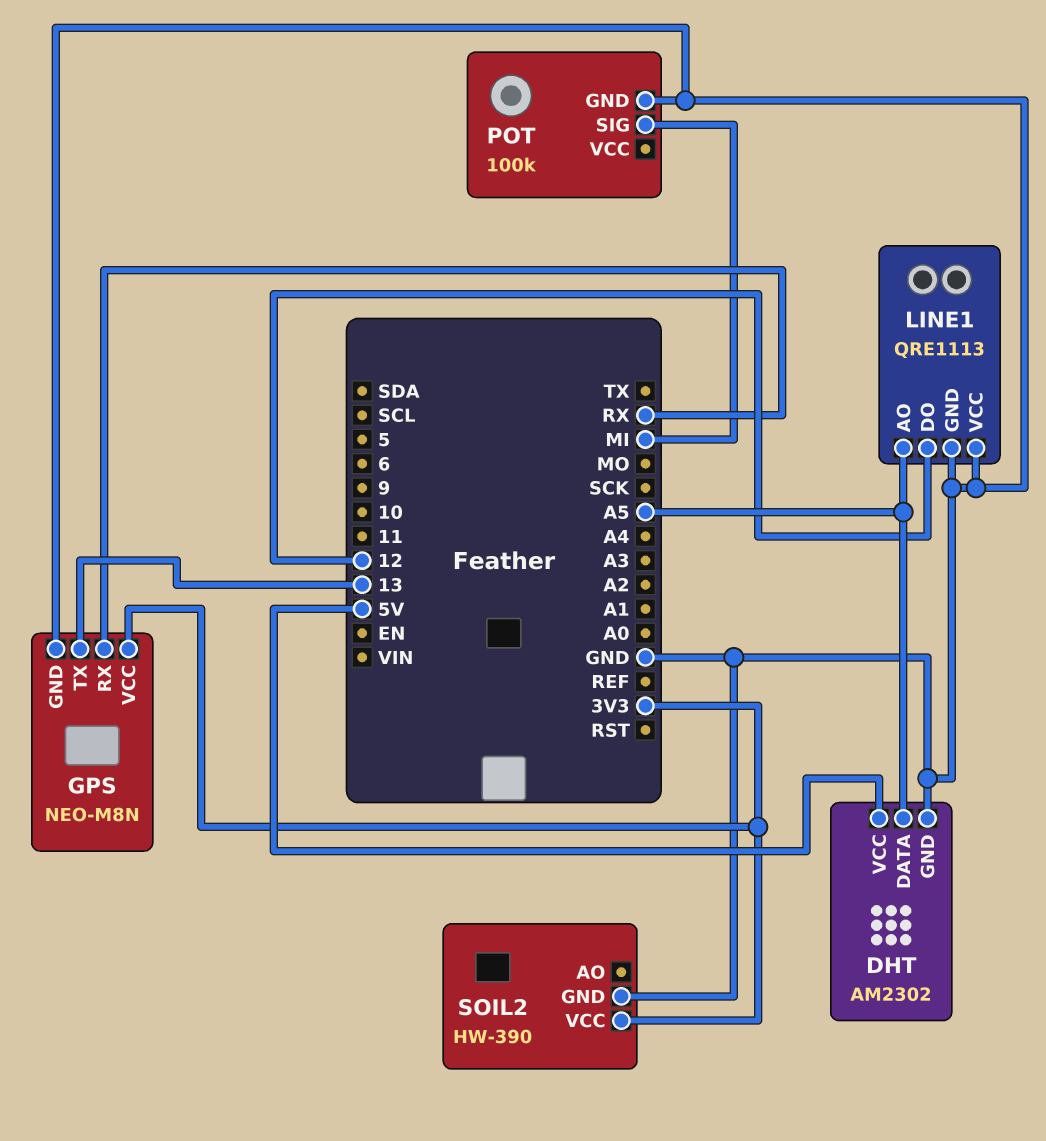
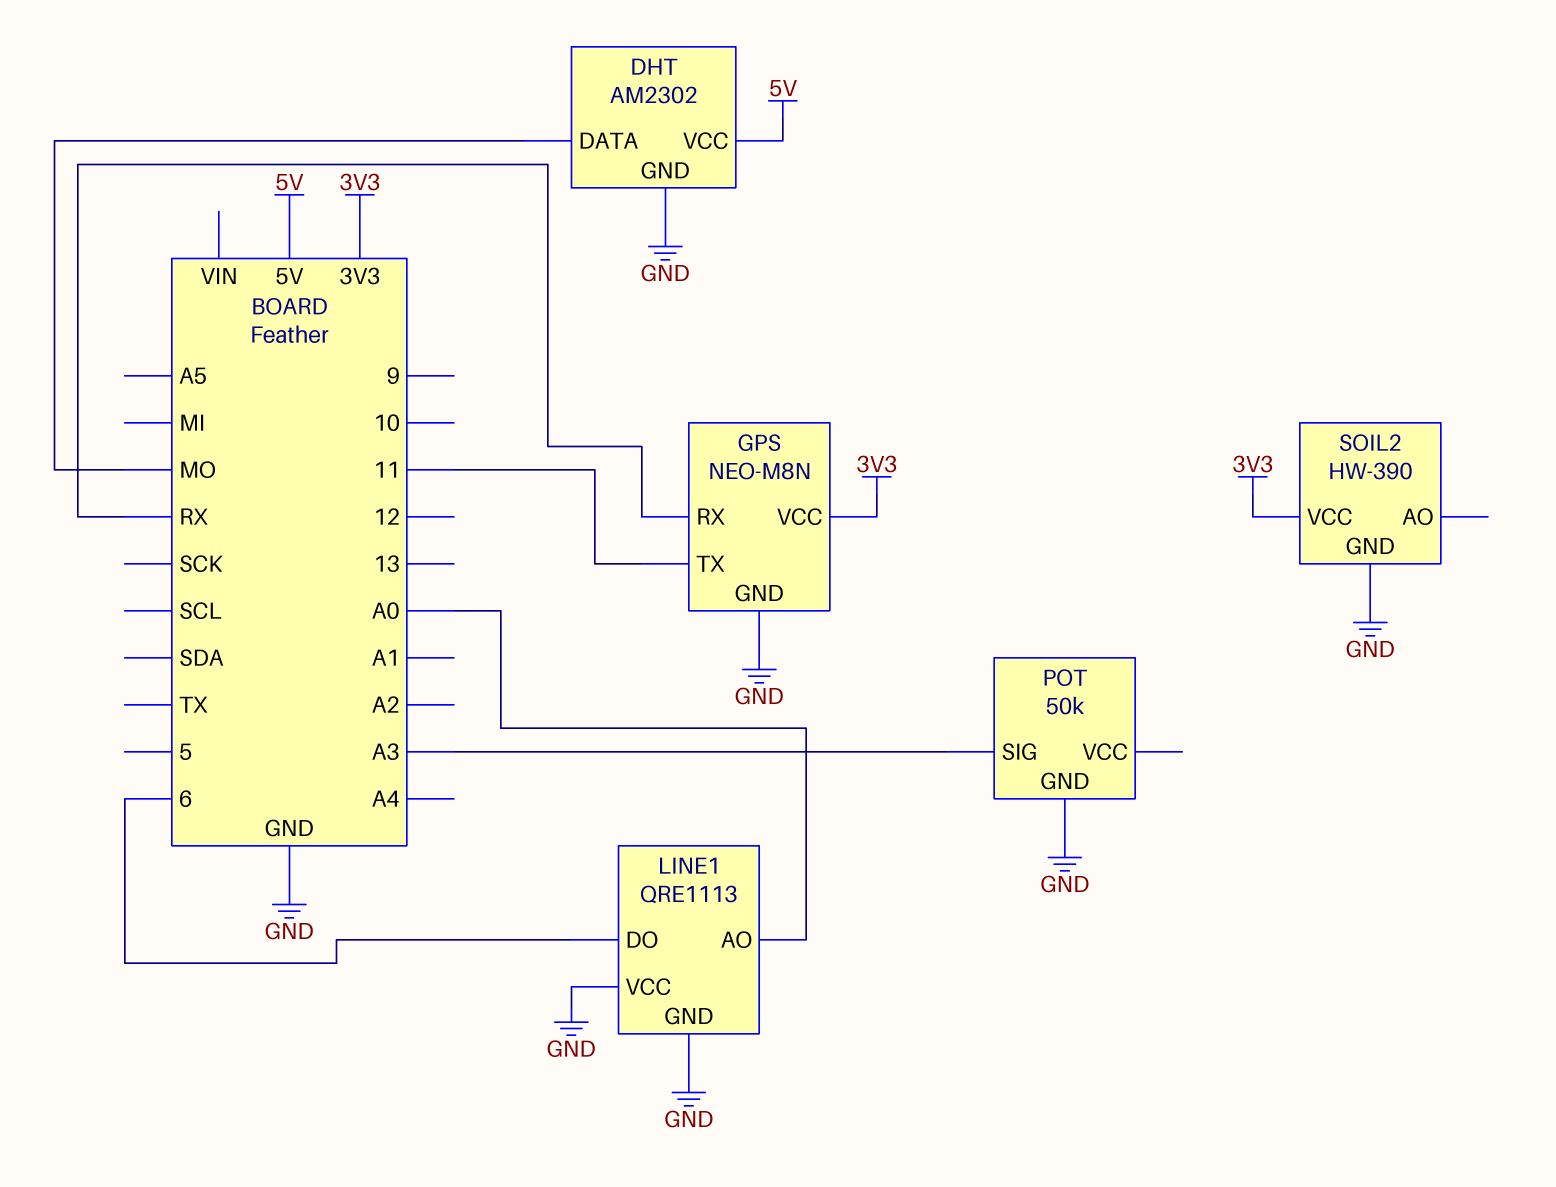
DHT pin DATA: A5 -> MO
GPS pin TX: 13 -> 11
LINE1 pin AO: A5 -> A0
LINE1 pin DO: 12 -> 6
POT: 100k -> 50k
POT pin SIG: MI -> A3

